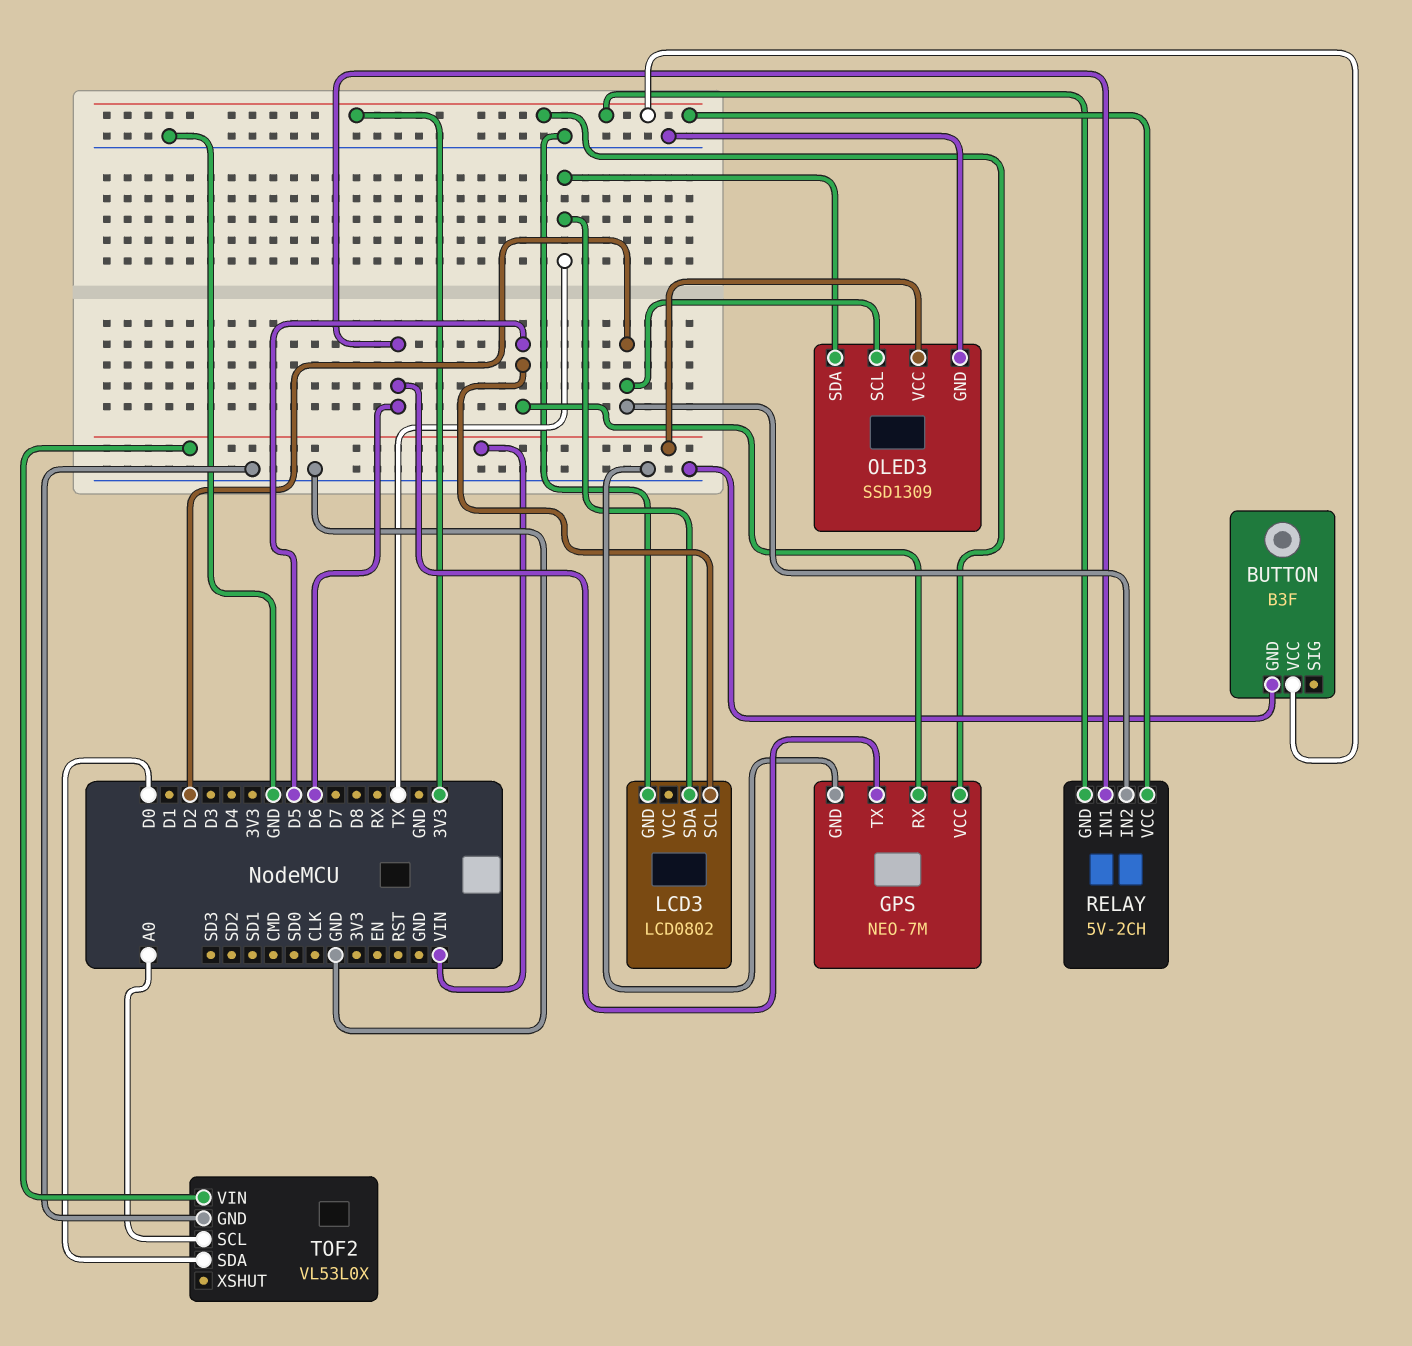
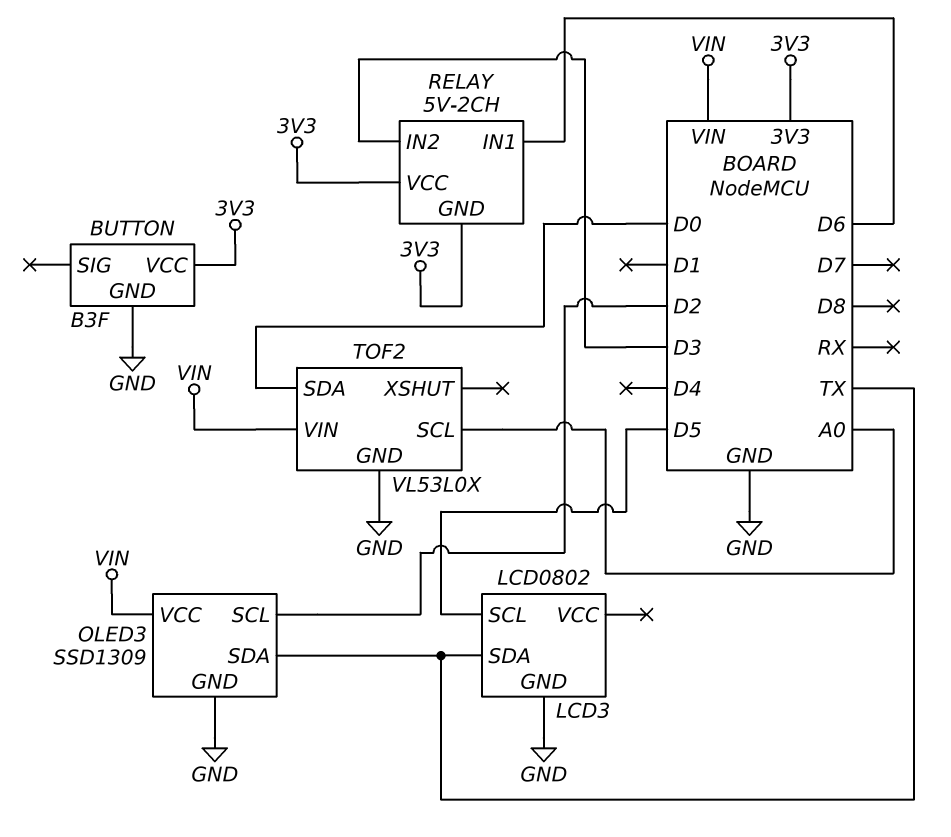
GPS: NEO-7M -> none
GPS pin GND: GND -> none
GPS pin RX: D5 -> none
GPS pin TX: D6 -> none
GPS pin VCC: 3V3 -> none
RELAY pin IN2: D2 -> D3

